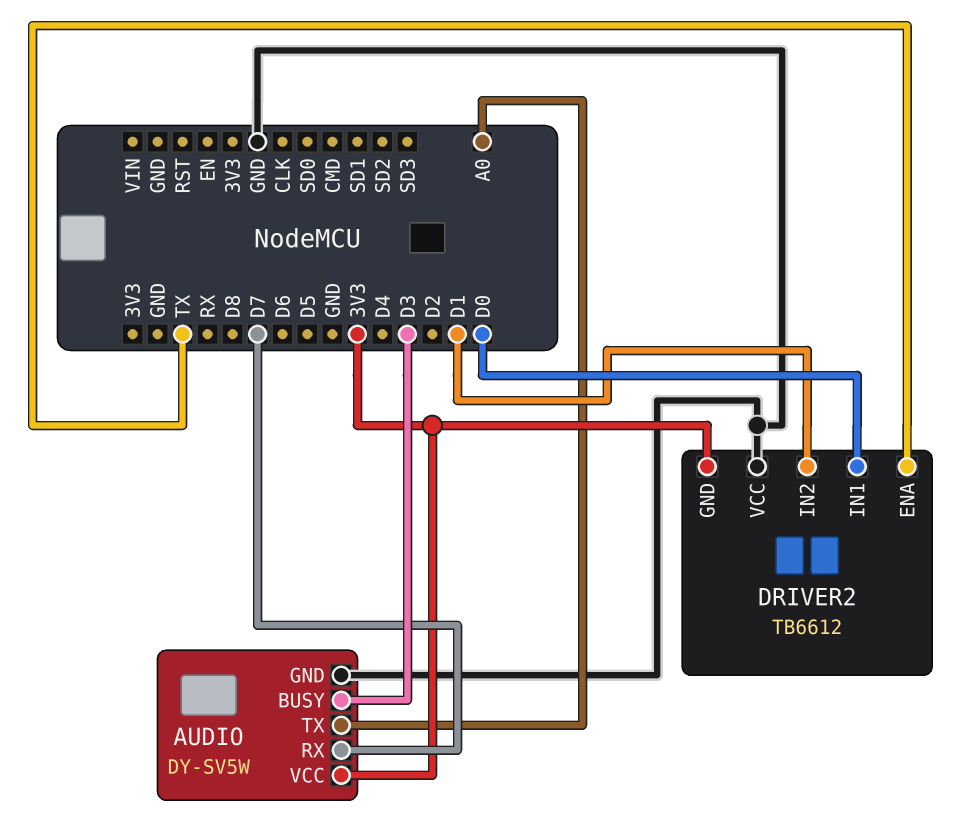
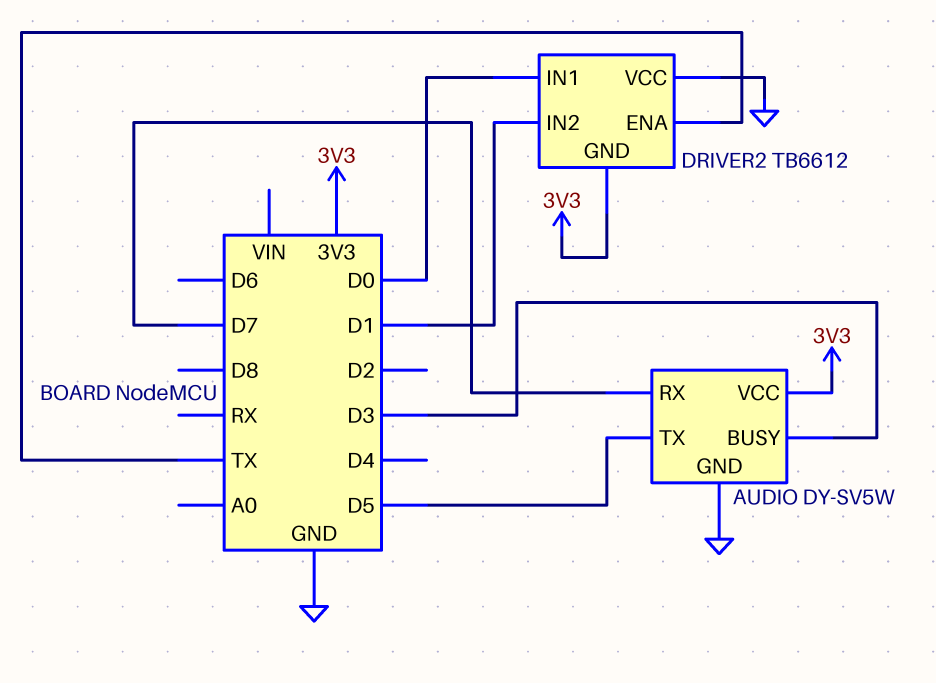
AUDIO pin TX: A0 -> D5

